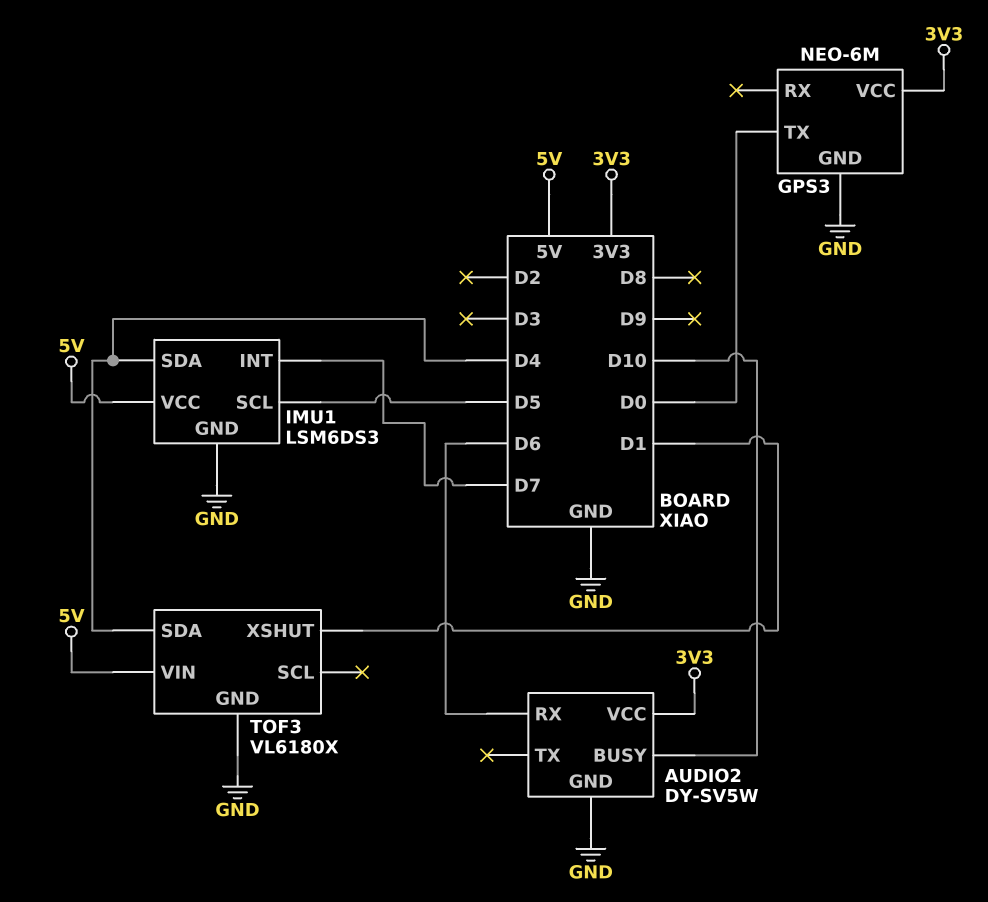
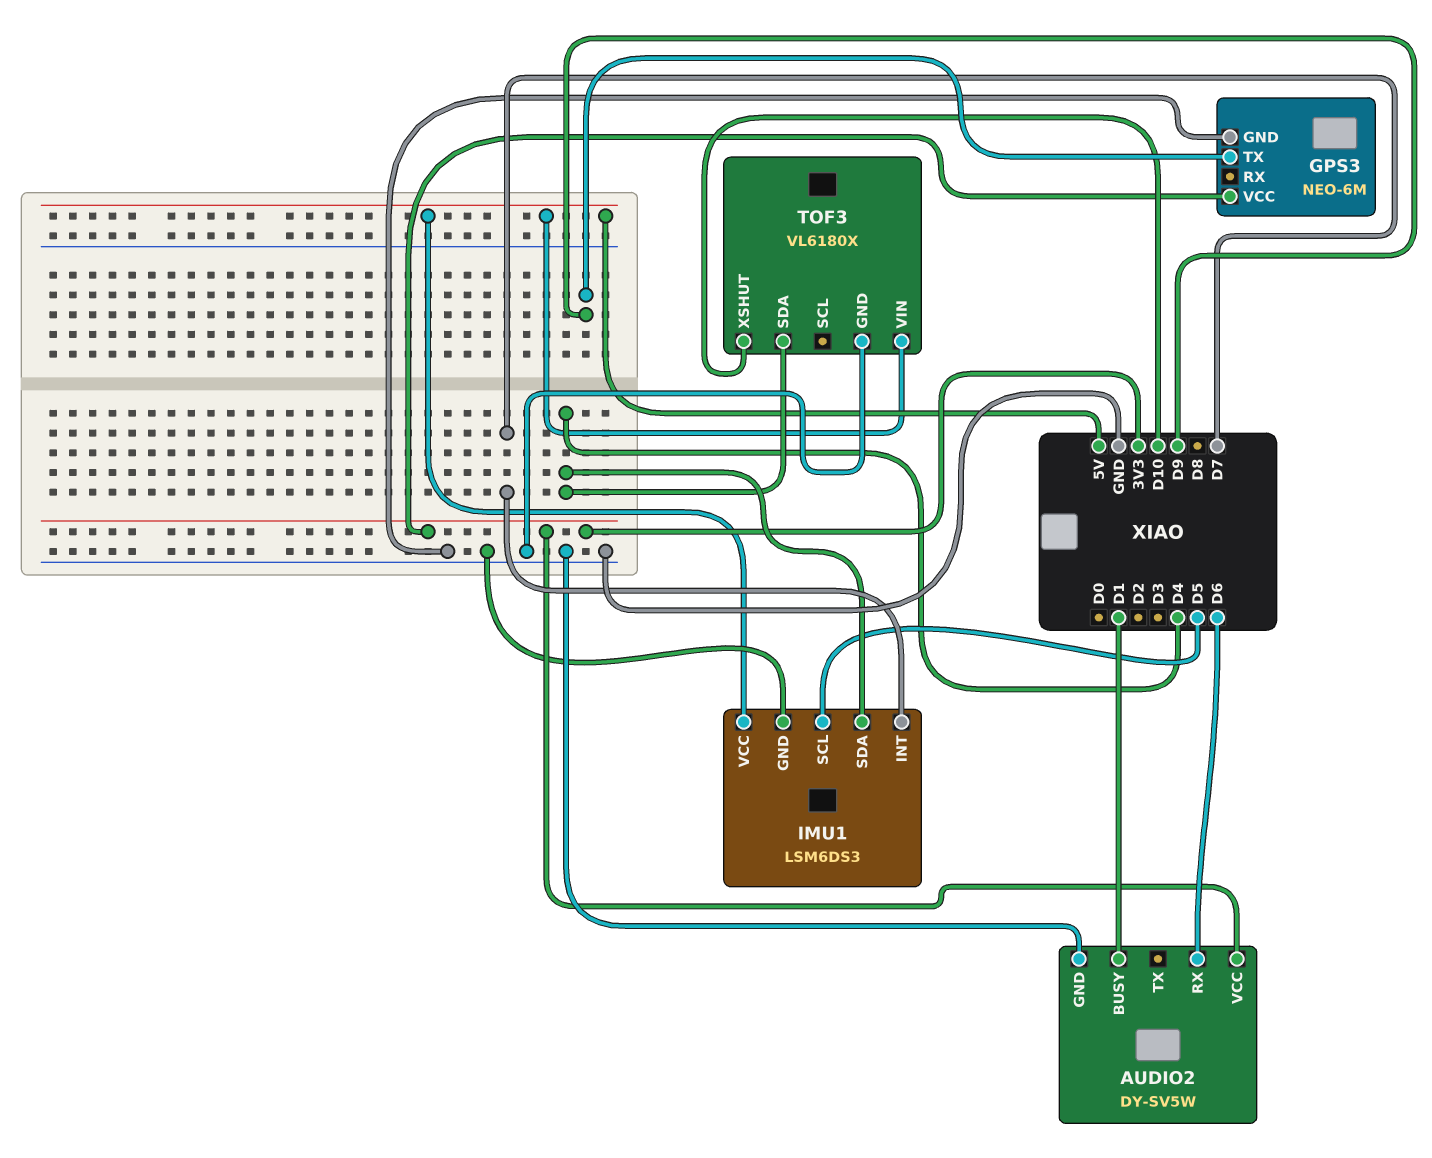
AUDIO2 pin BUSY: D10 -> D1
GPS3 pin TX: D0 -> D9
TOF3 pin XSHUT: D1 -> D10

